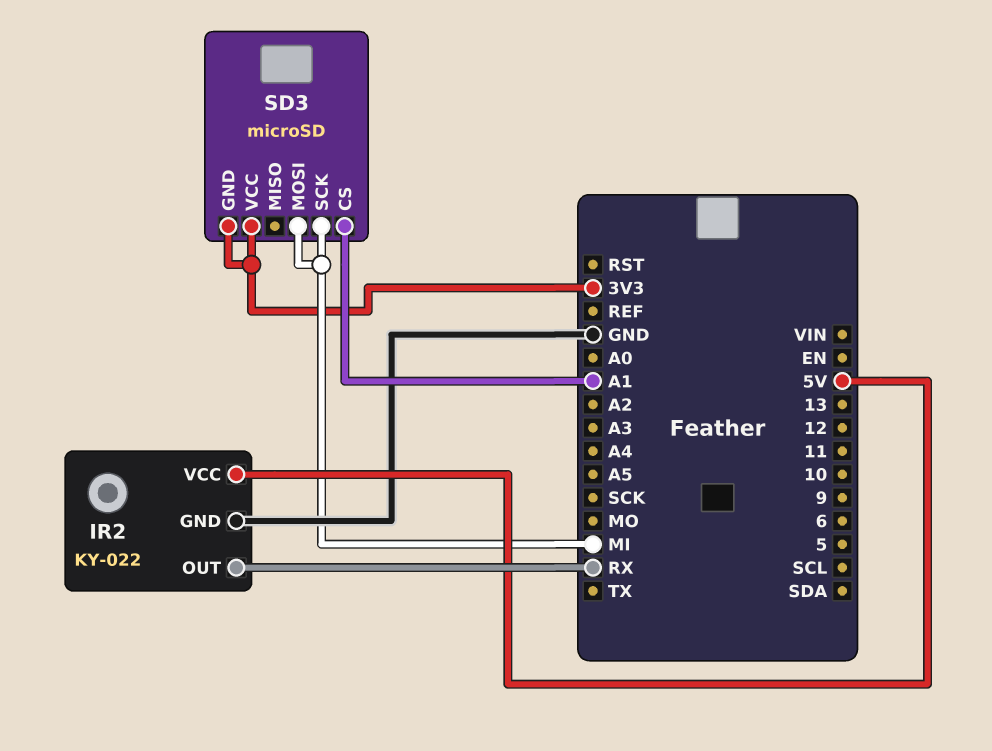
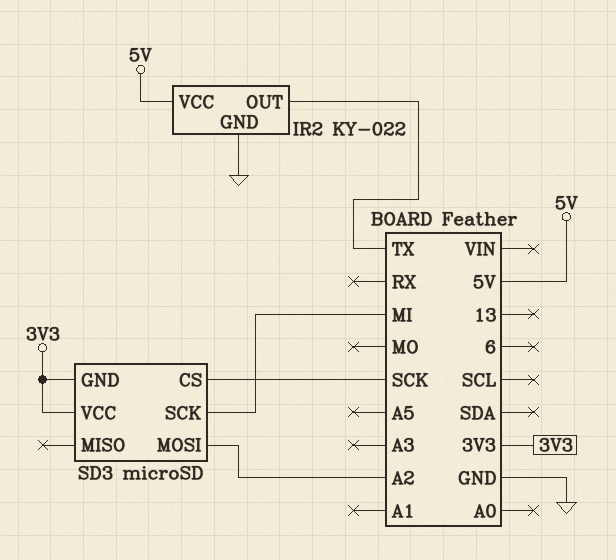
IR2 pin OUT: RX -> TX
SD3 pin CS: A1 -> SCK
SD3 pin MOSI: MI -> A2

